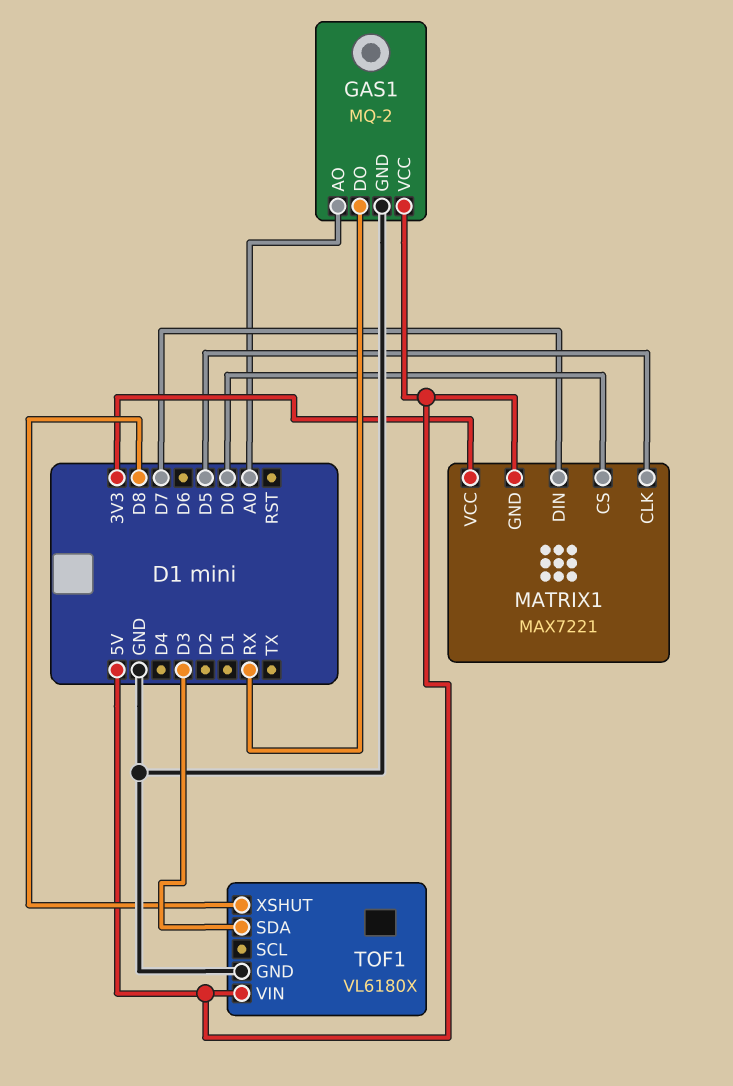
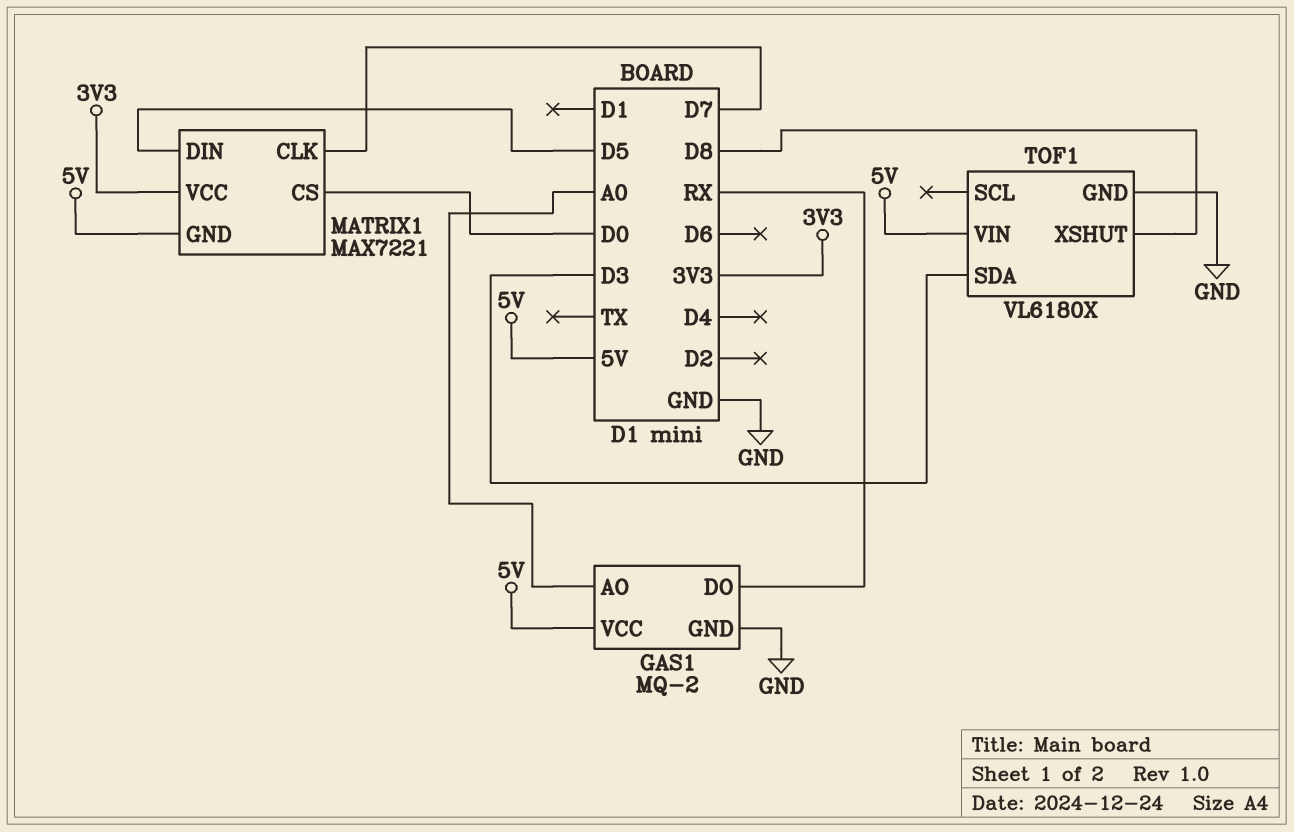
MATRIX1 pin CLK: D5 -> D7
MATRIX1 pin DIN: D7 -> D5

